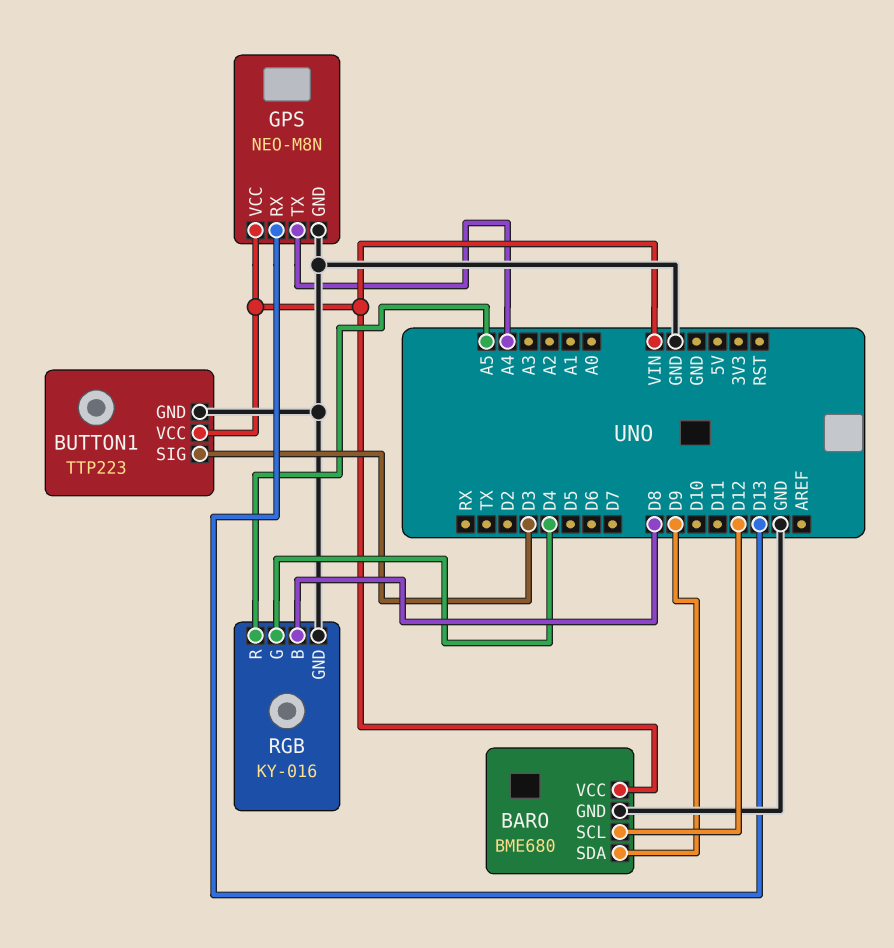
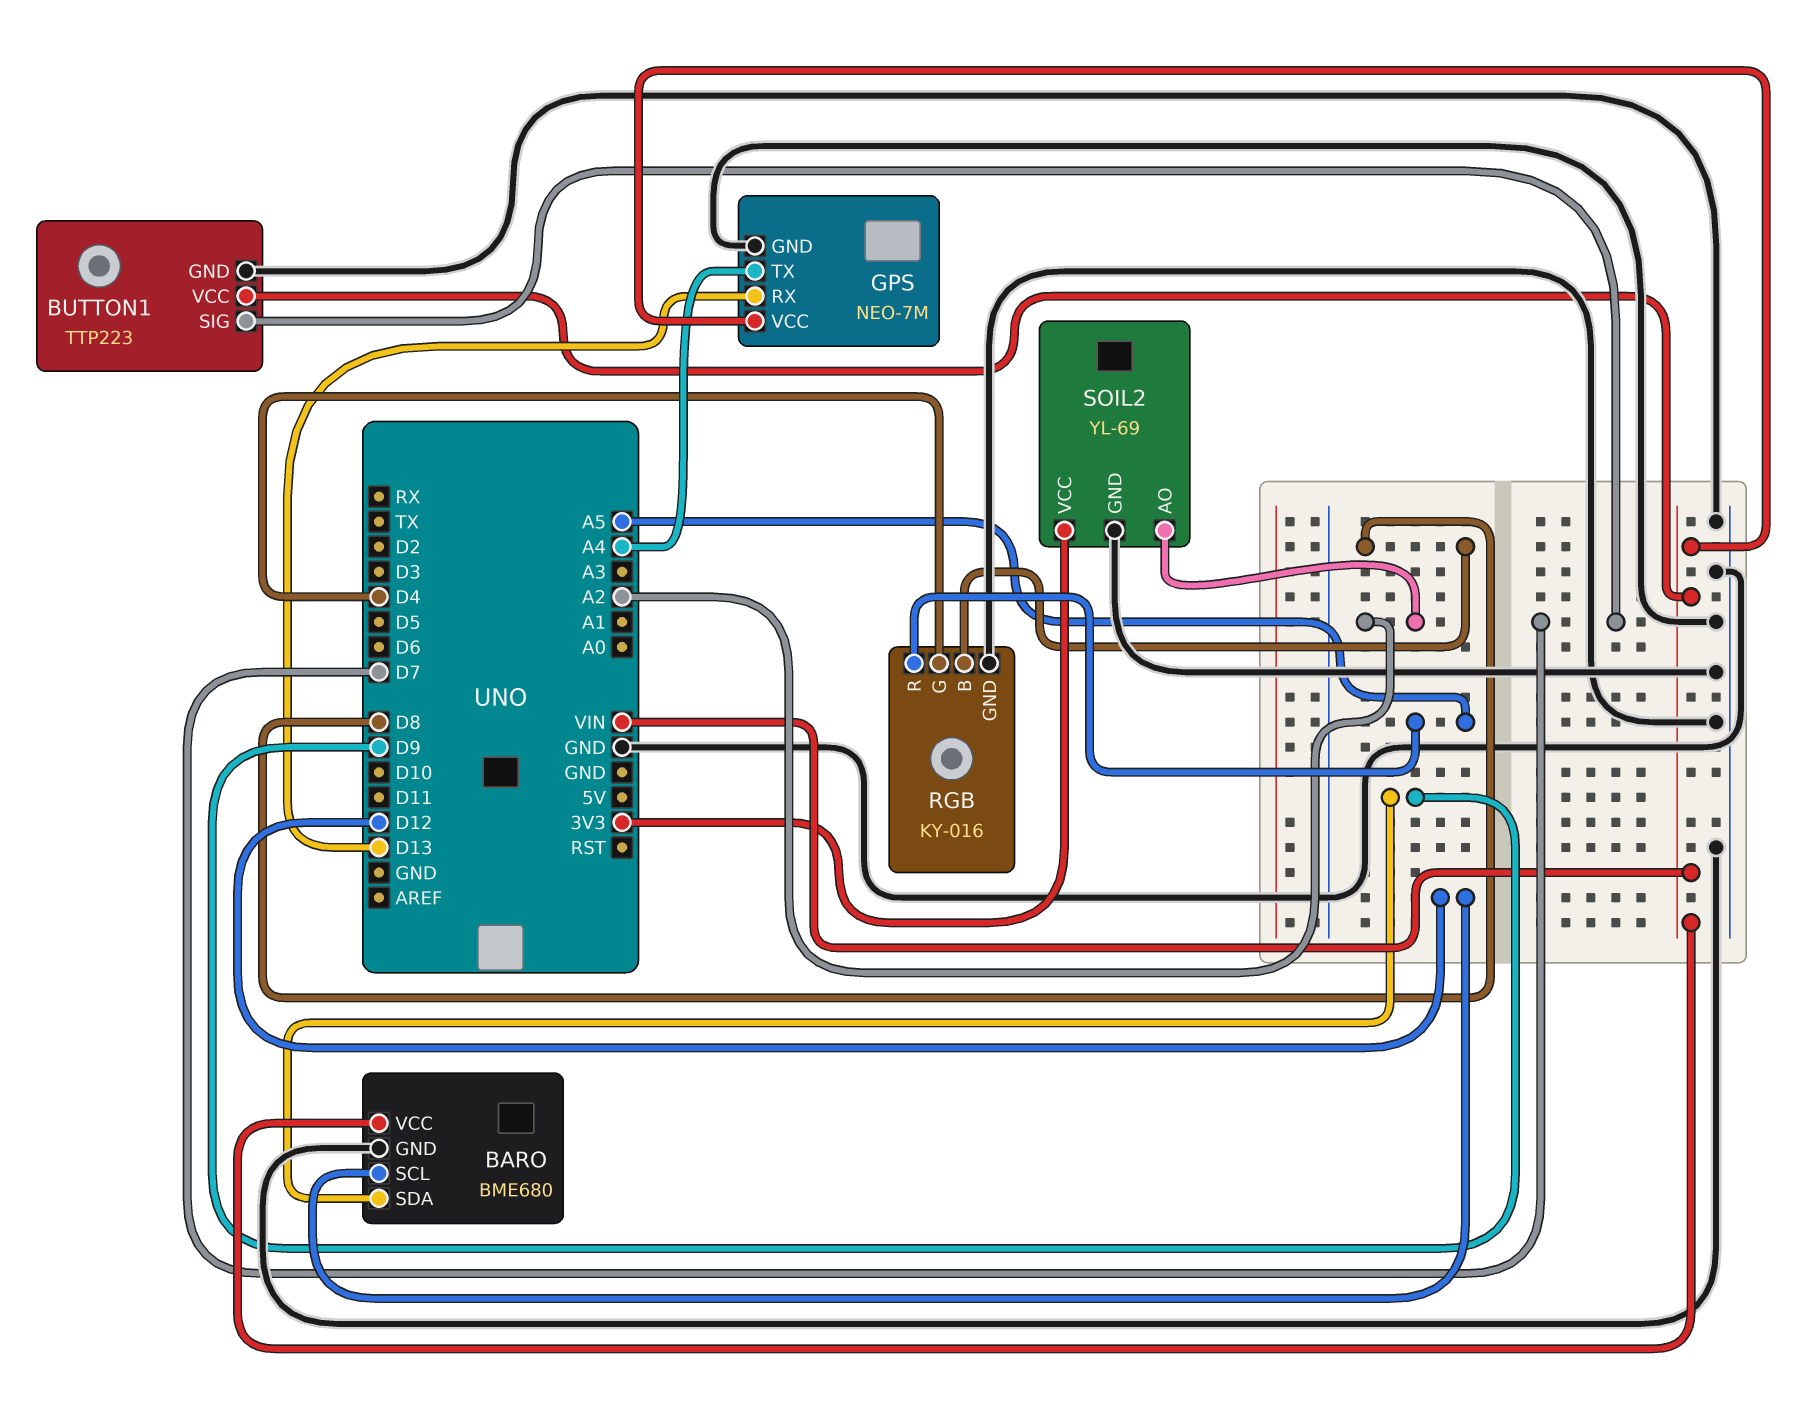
BUTTON1 pin SIG: D3 -> D7
GPS: NEO-M8N -> NEO-7M
SOIL2: none -> YL-69
SOIL2 pin AO: none -> A2
SOIL2 pin GND: none -> GND
SOIL2 pin VCC: none -> 3V3

